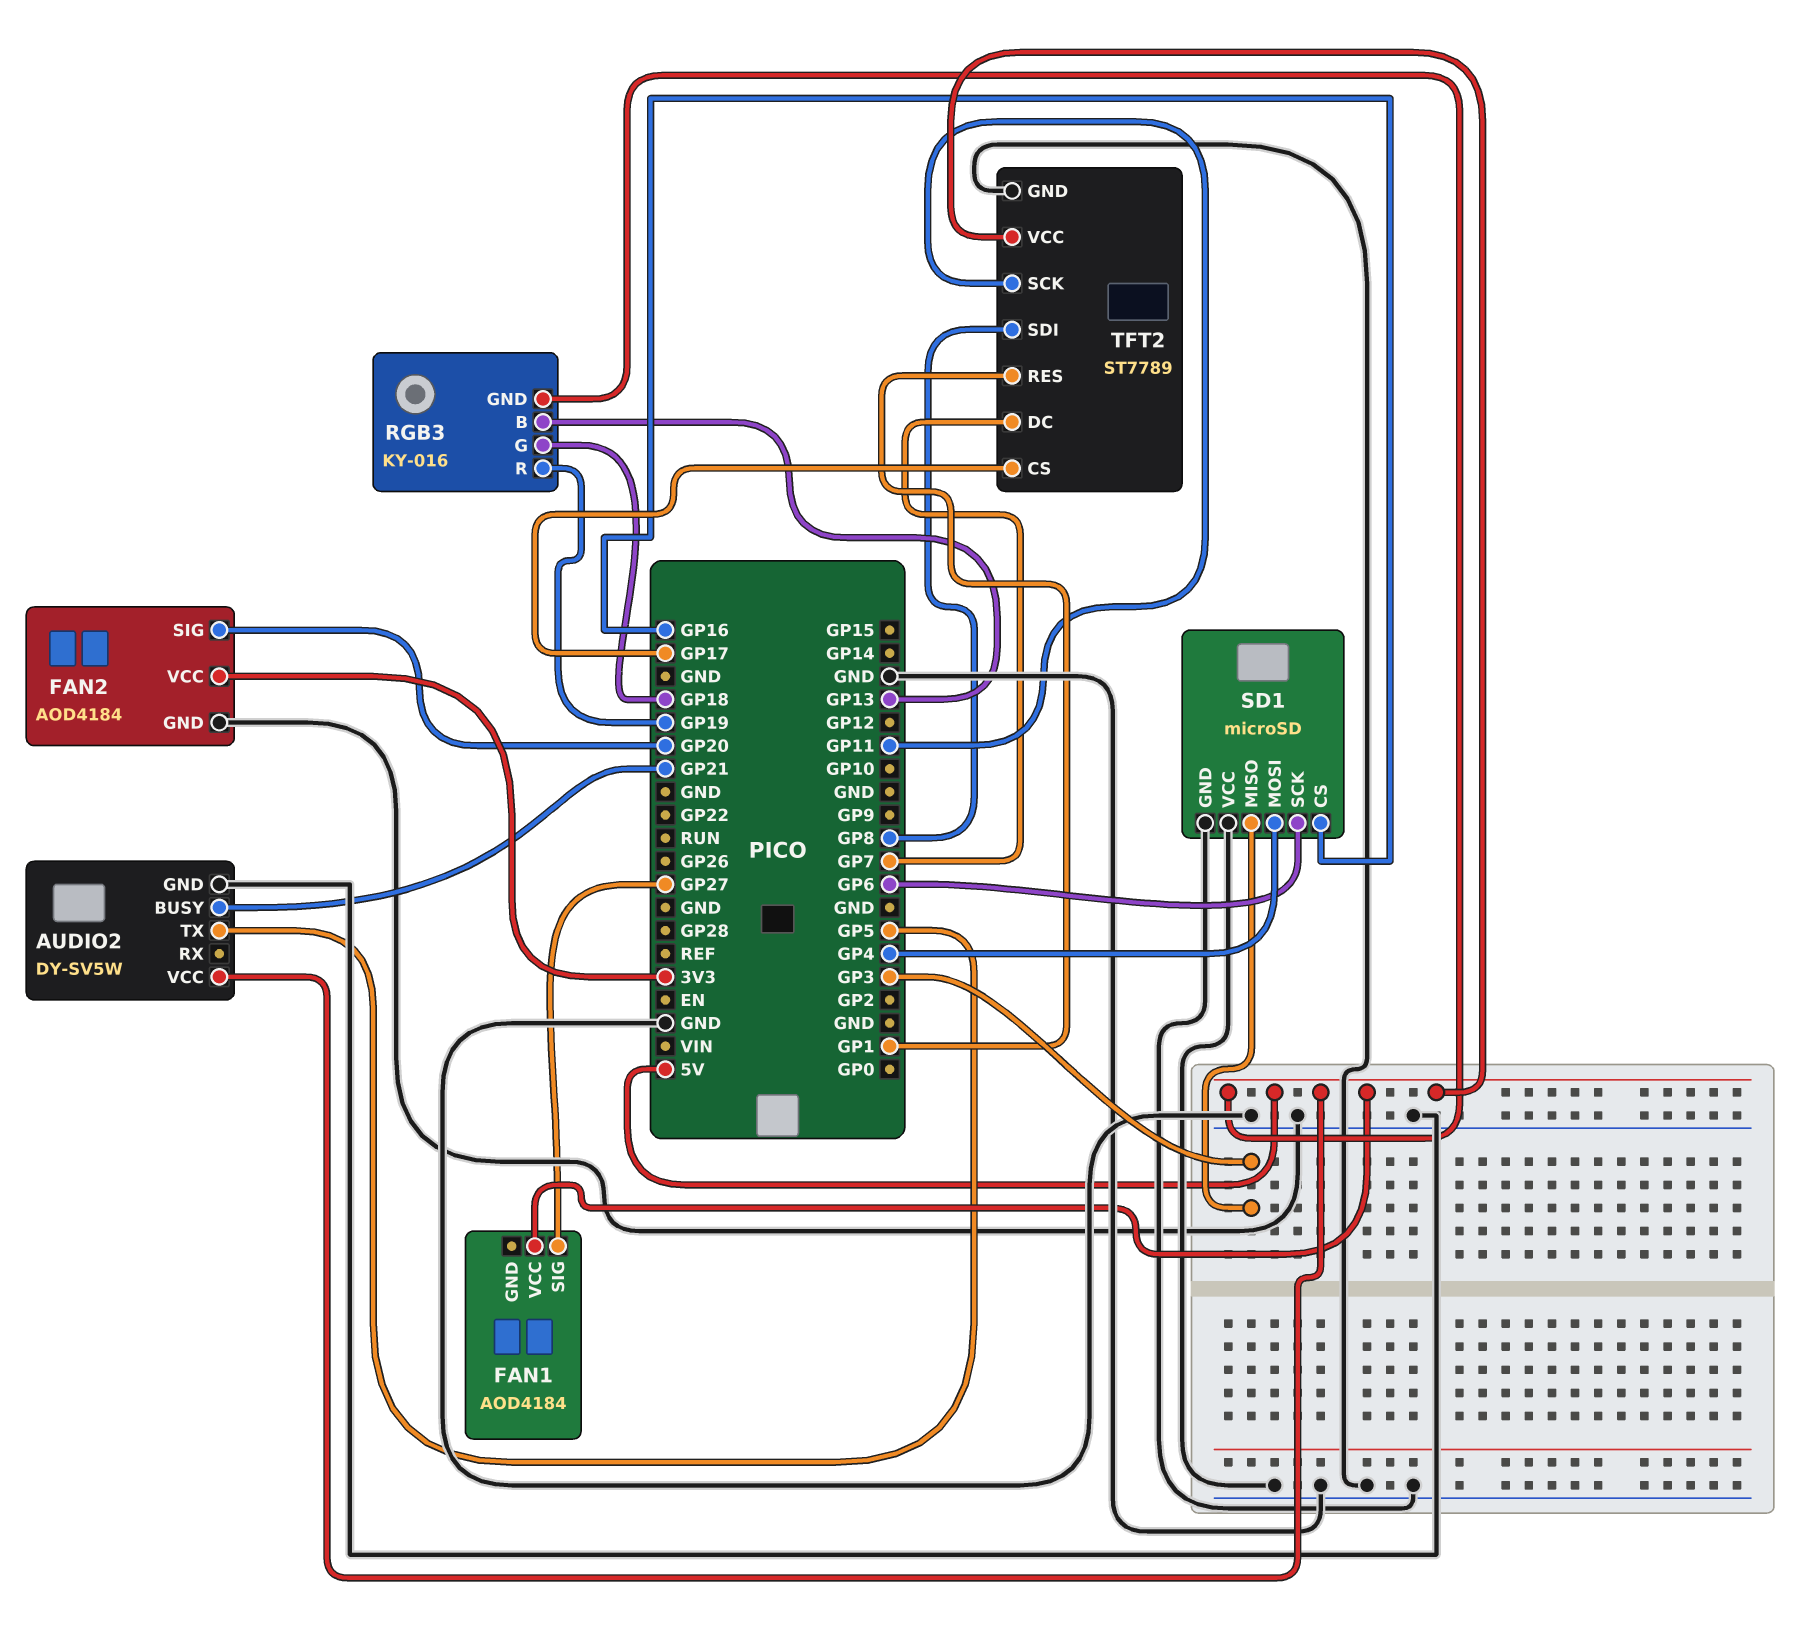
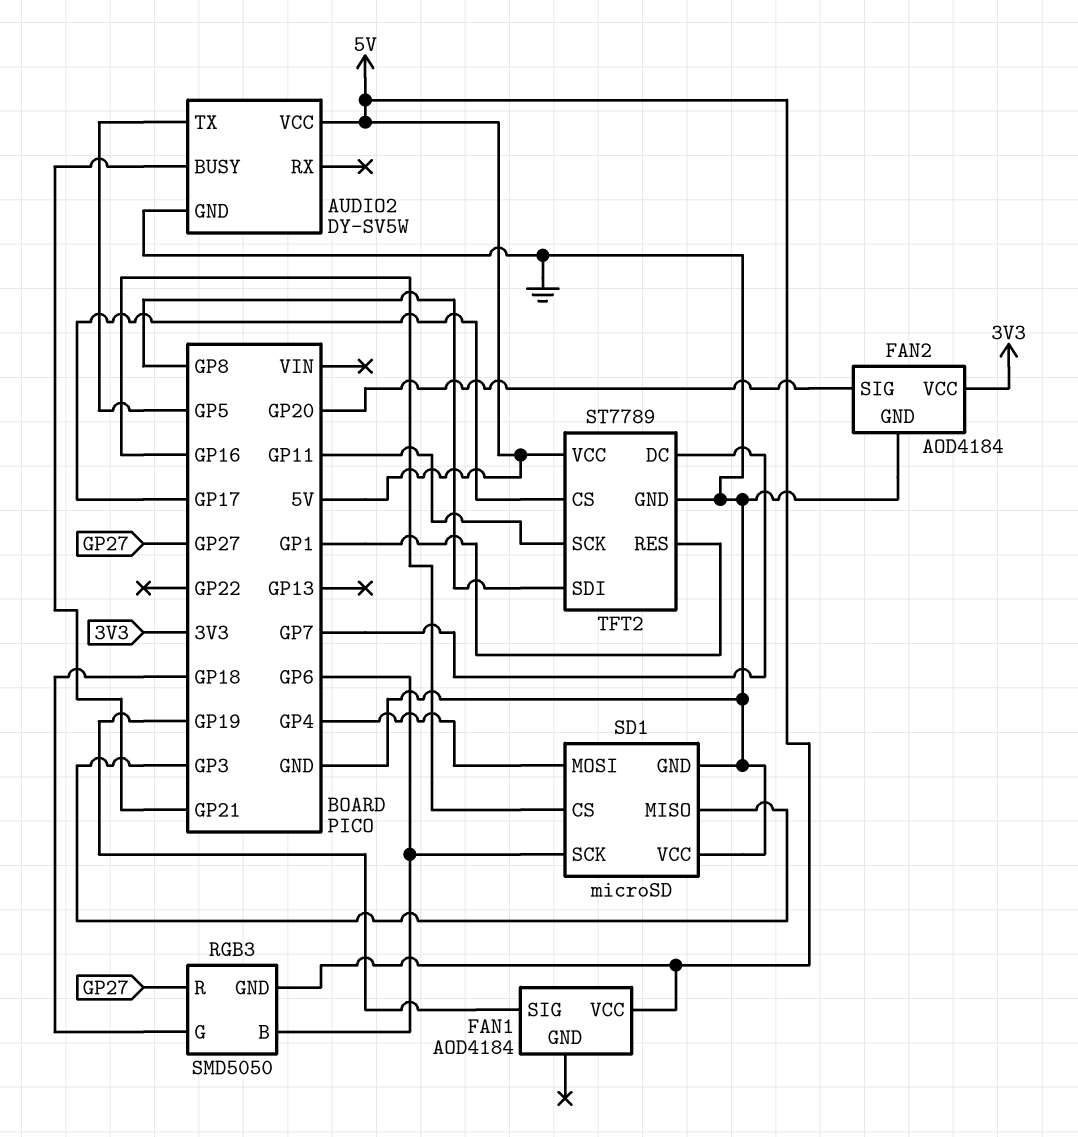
FAN1 pin SIG: GP27 -> GP19
RGB3: KY-016 -> SMD5050
RGB3 pin B: GP13 -> GP6
RGB3 pin R: GP19 -> GP27

